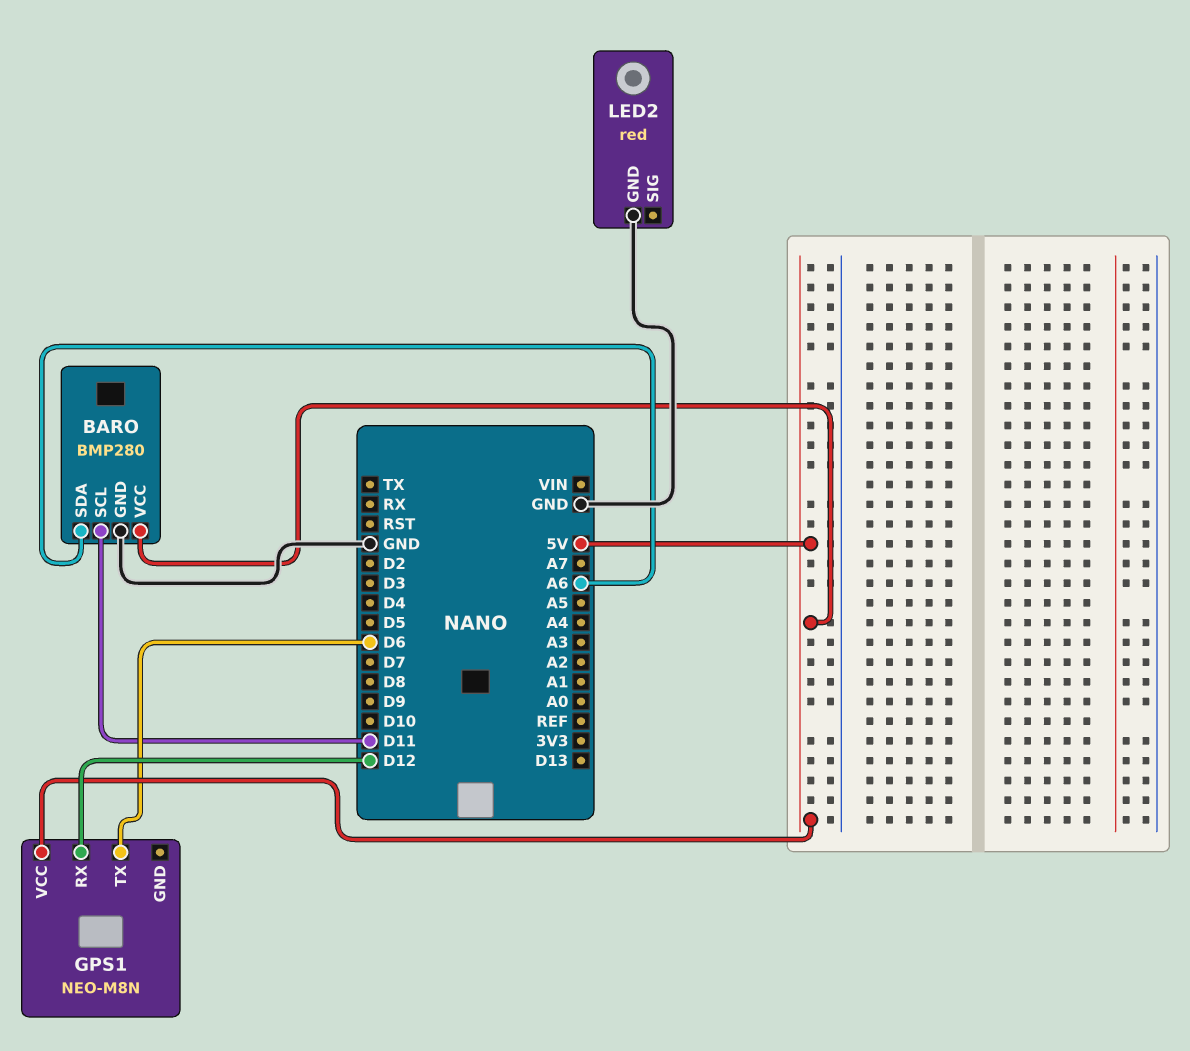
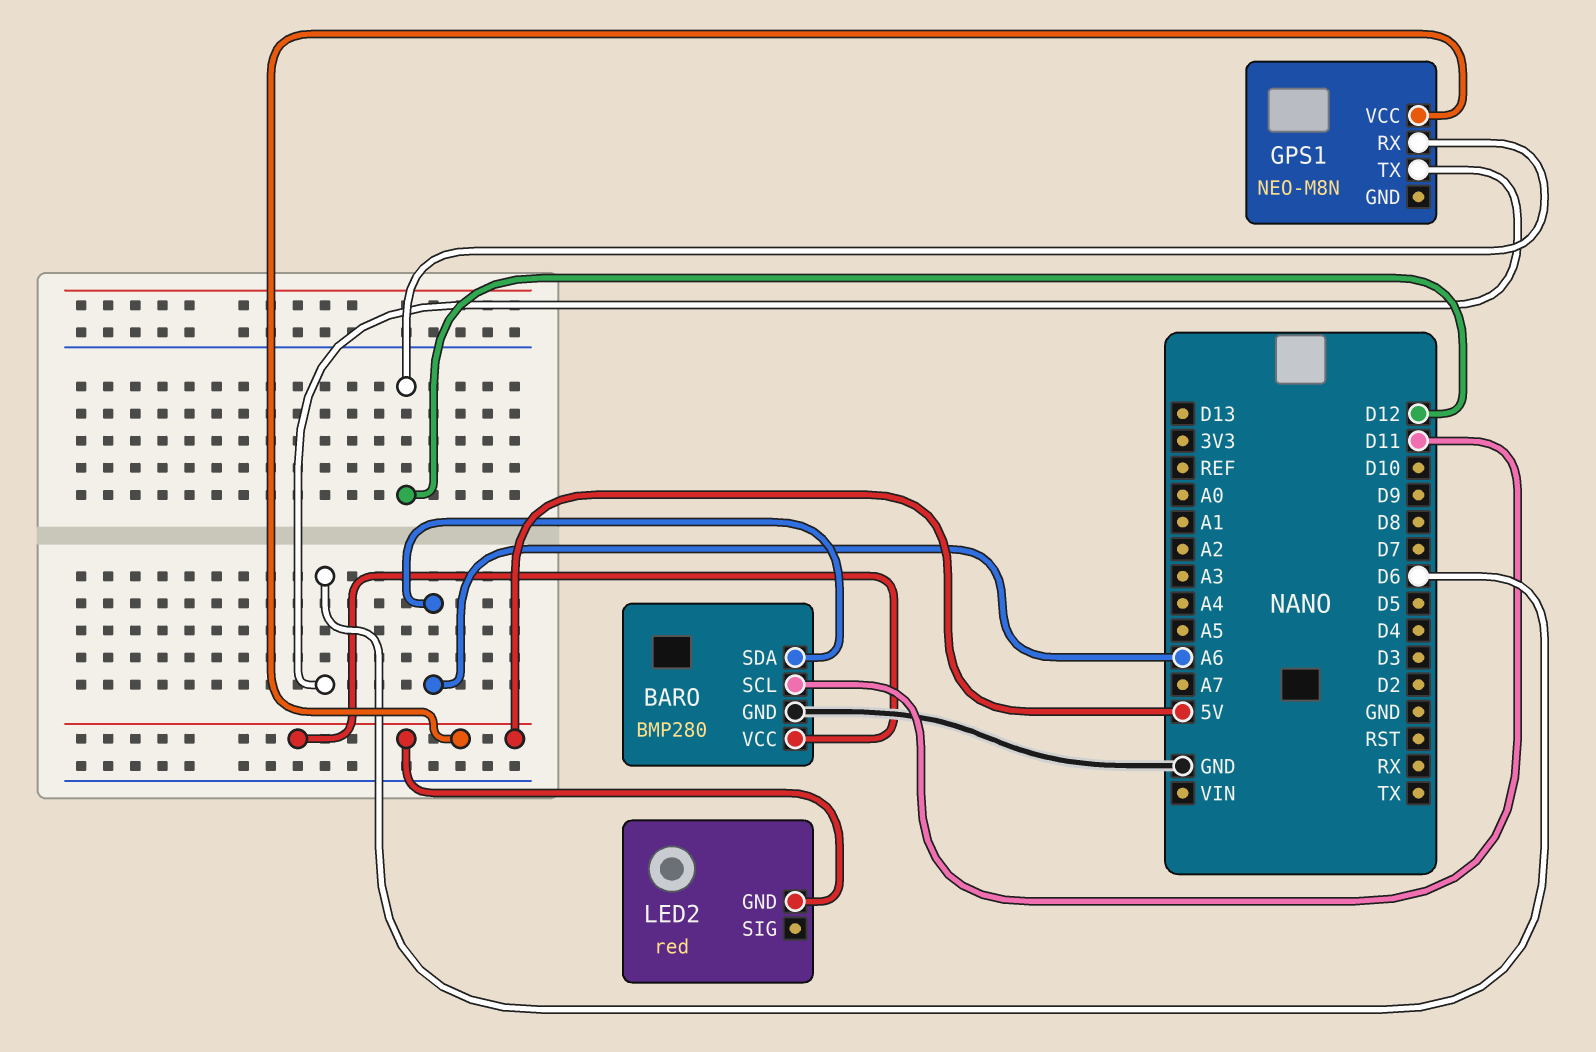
LED2 pin GND: GND -> 5V

